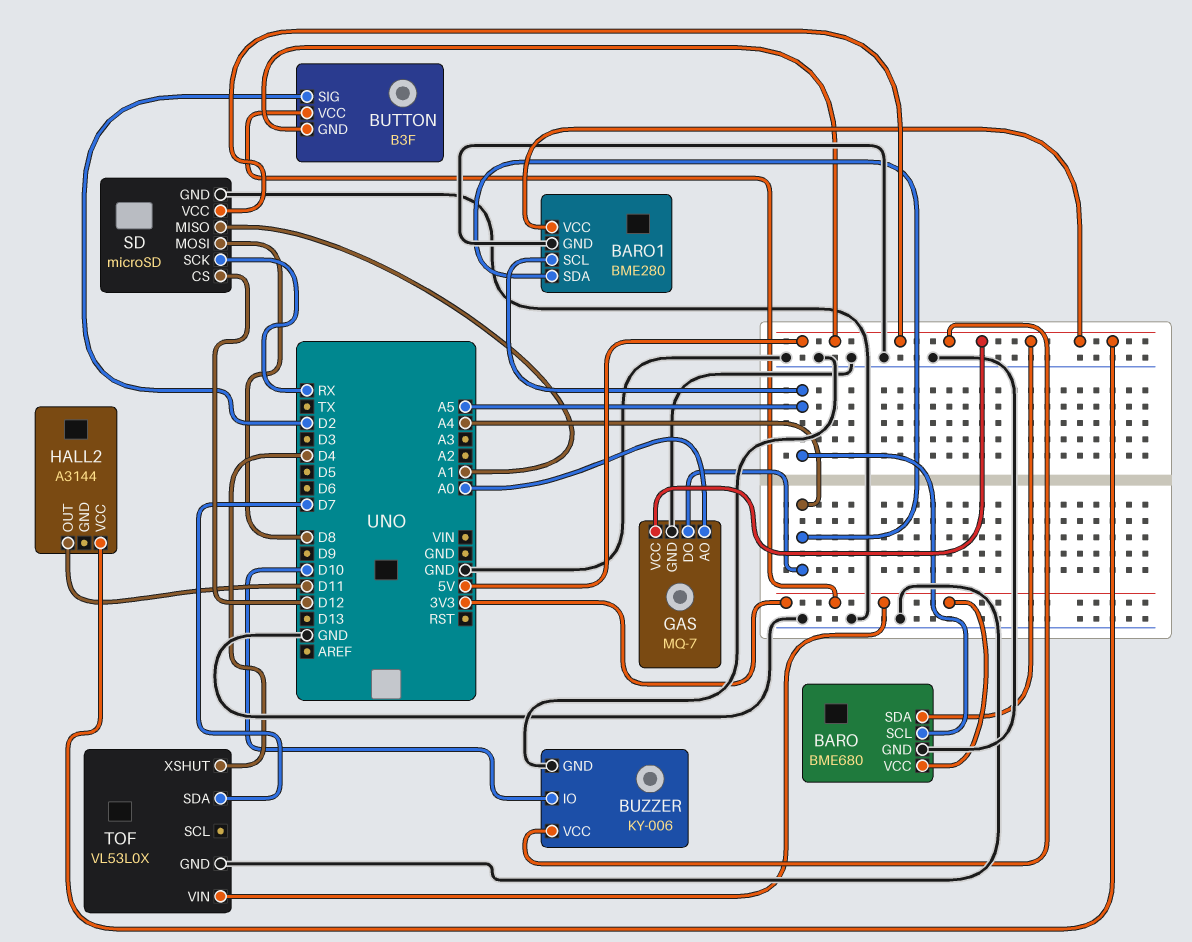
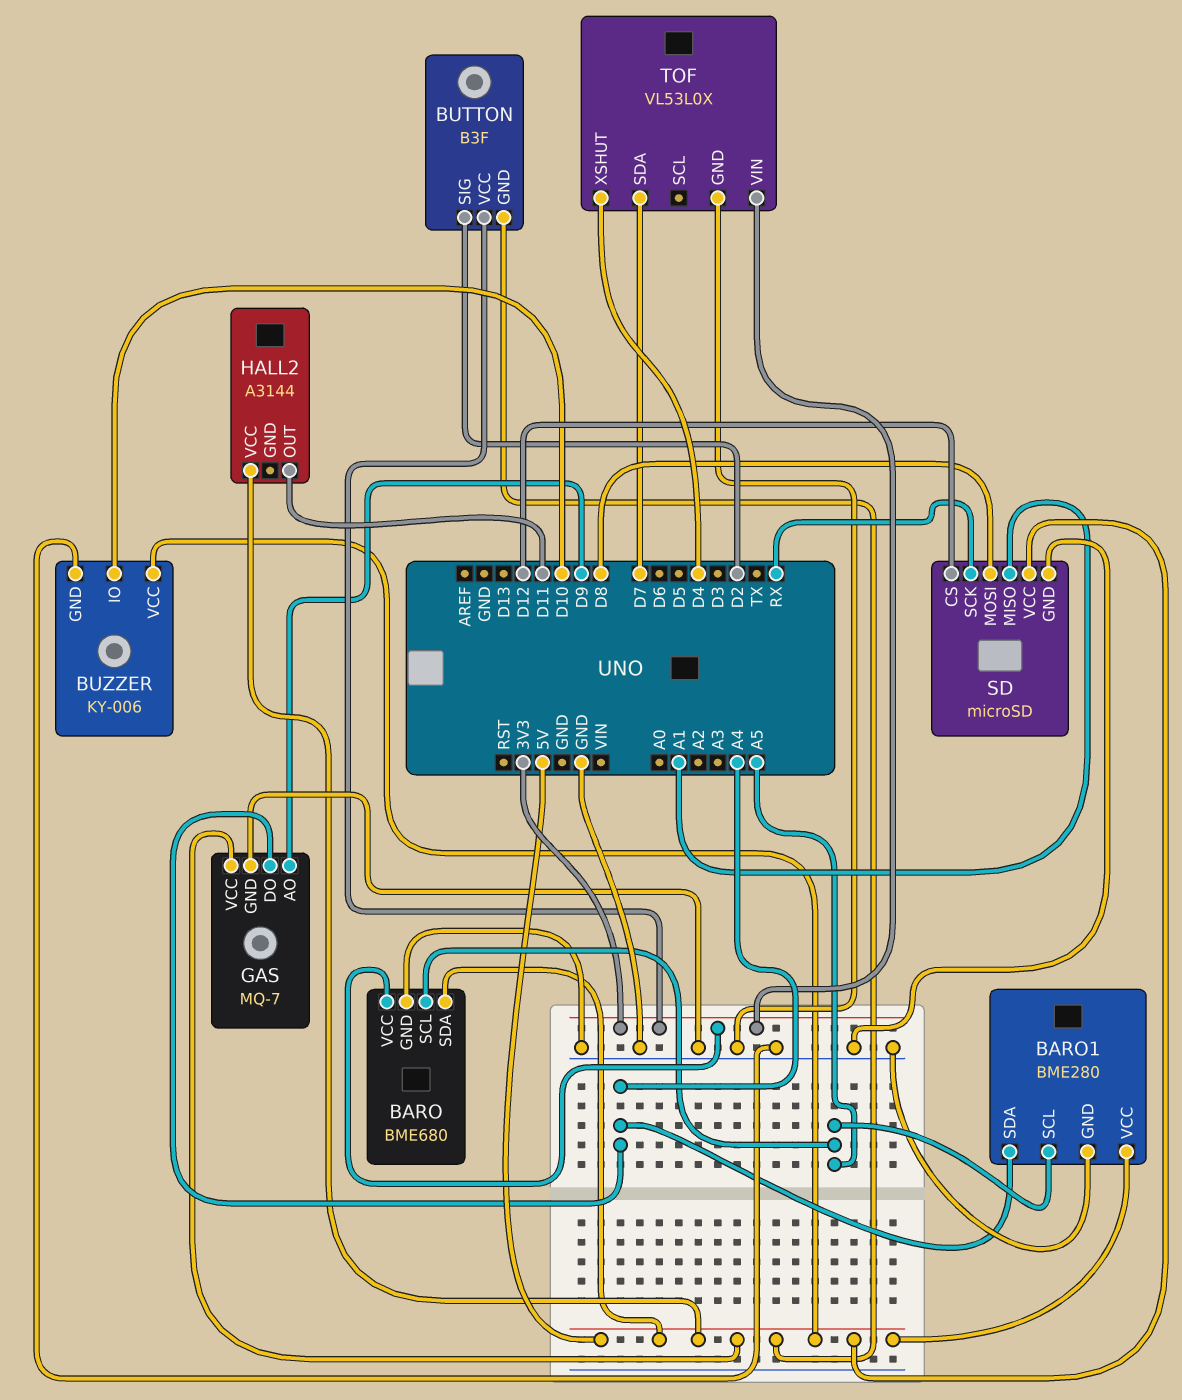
GAS pin AO: A0 -> D9

